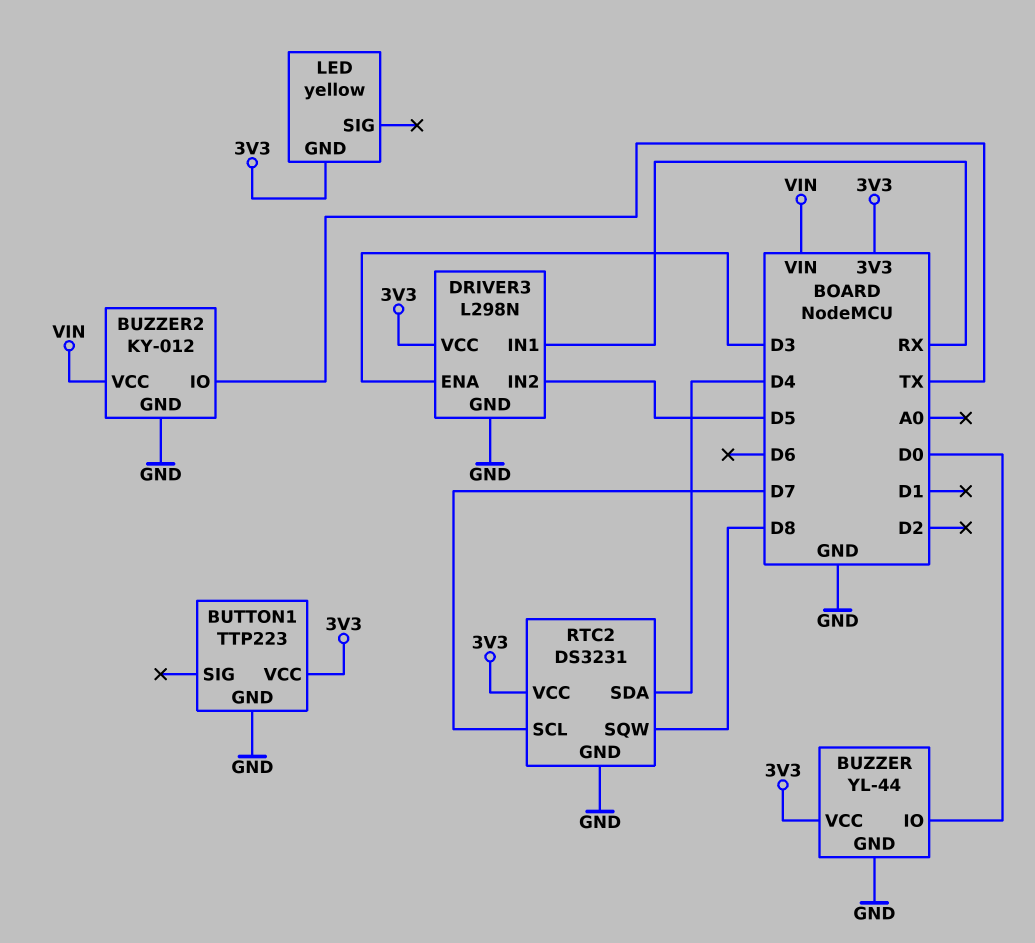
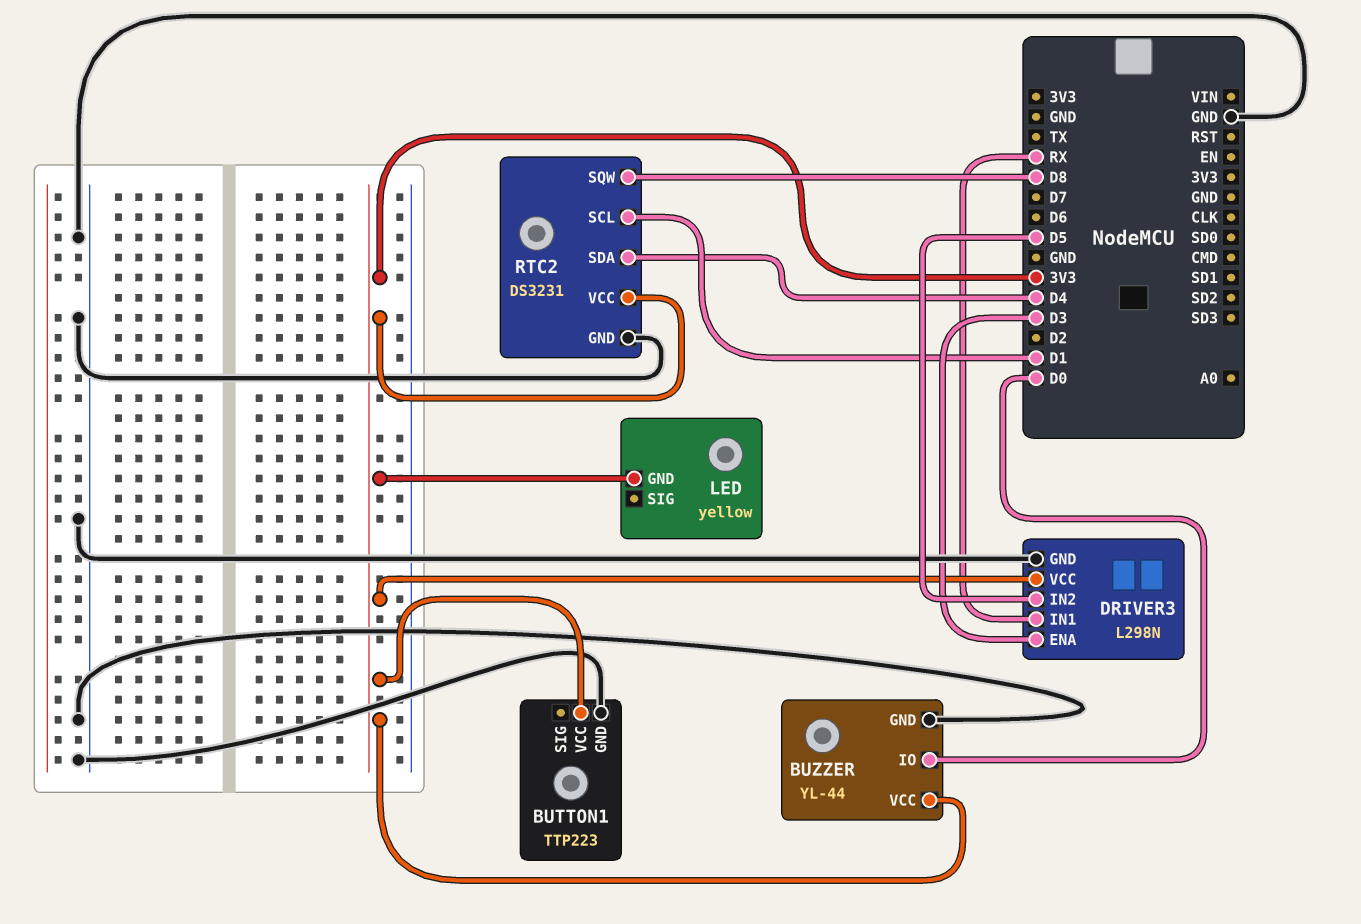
BUZZER2: KY-012 -> none
BUZZER2 pin GND: GND -> none
BUZZER2 pin IO: TX -> none
BUZZER2 pin VCC: VIN -> none
RTC2 pin SCL: D7 -> D1

